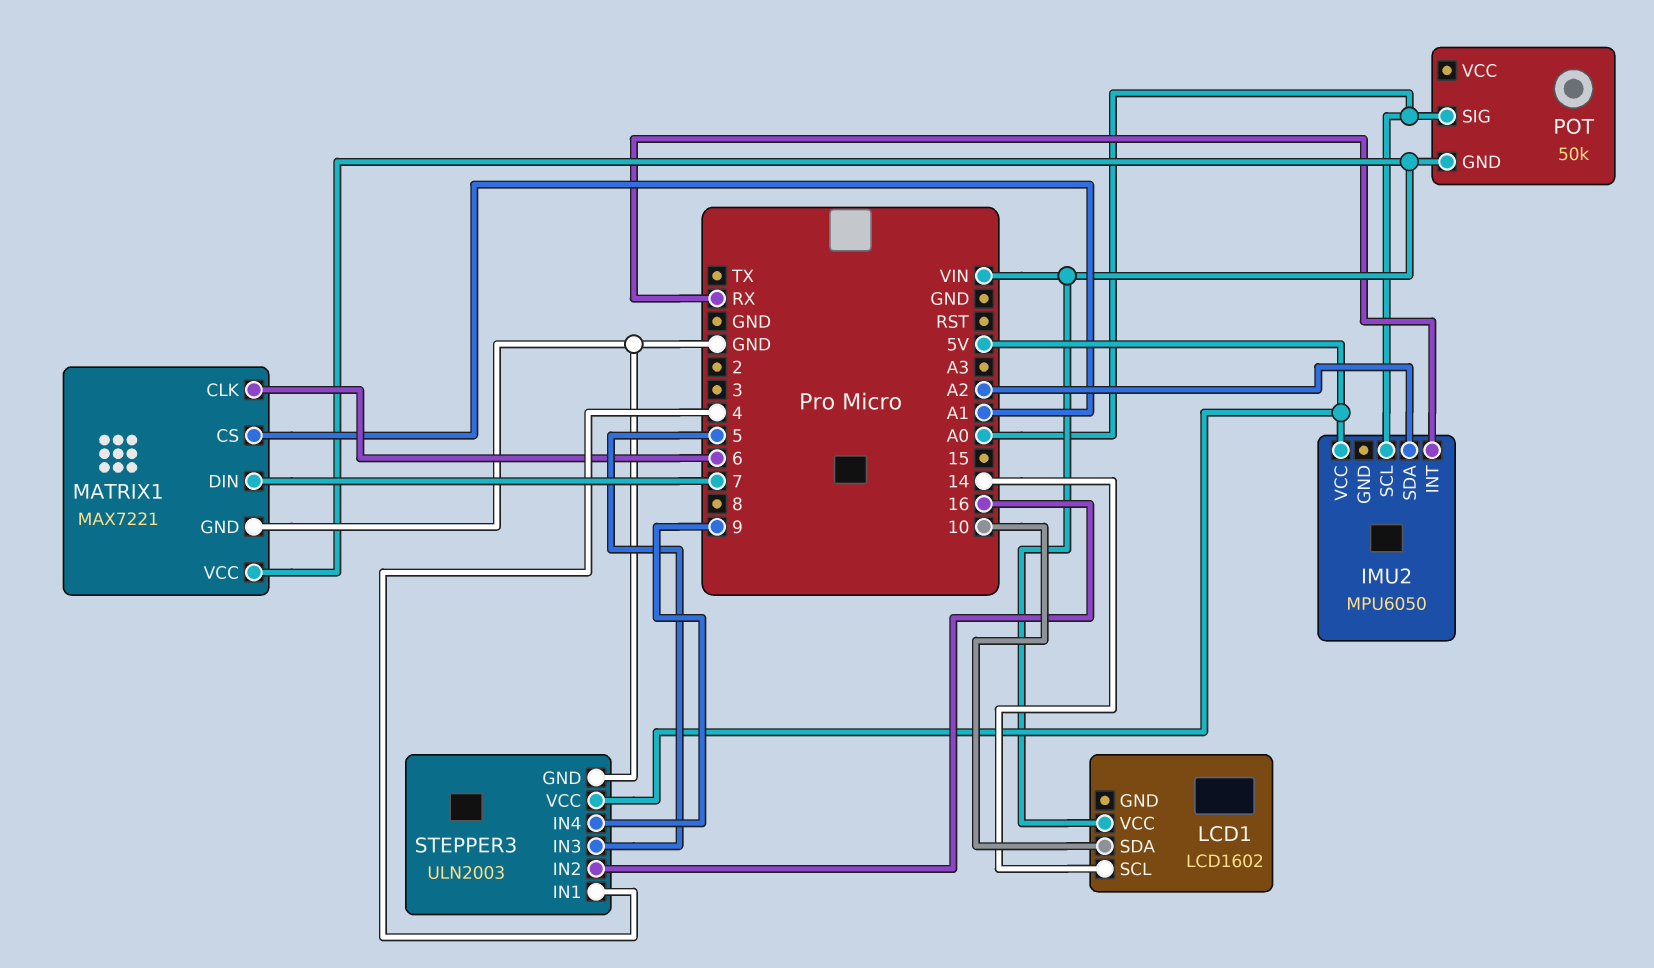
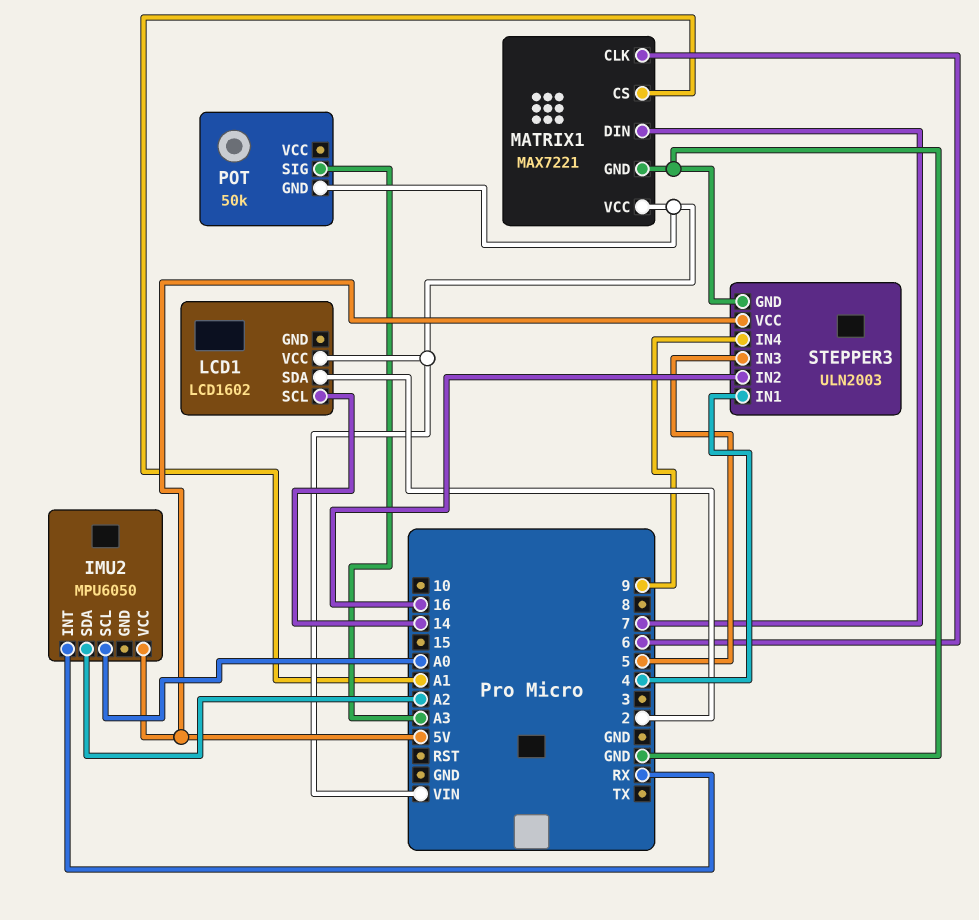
LCD1 pin SDA: 10 -> 2
POT pin SIG: A0 -> A3

